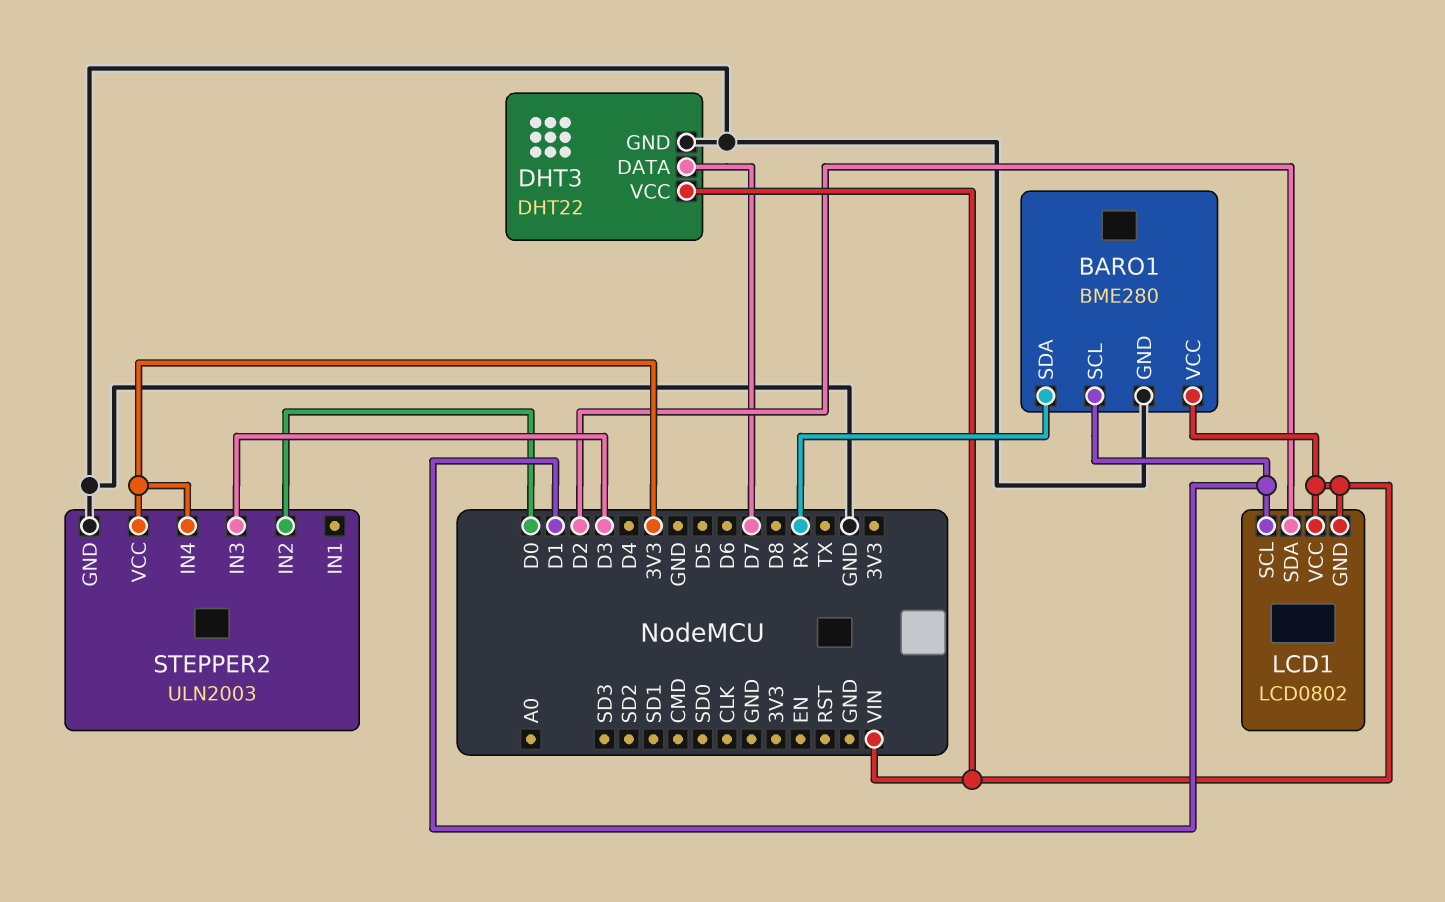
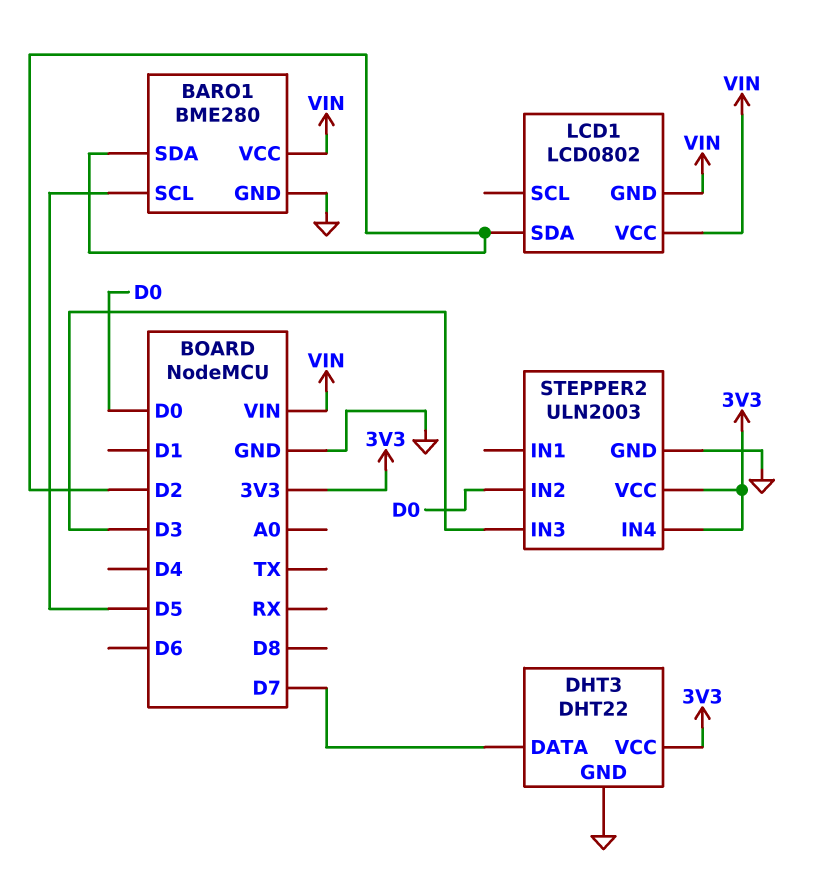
BARO1 pin SCL: D1 -> D5
BARO1 pin SDA: RX -> D2
DHT3 pin VCC: VIN -> 3V3
LCD1 pin SCL: D1 -> none

